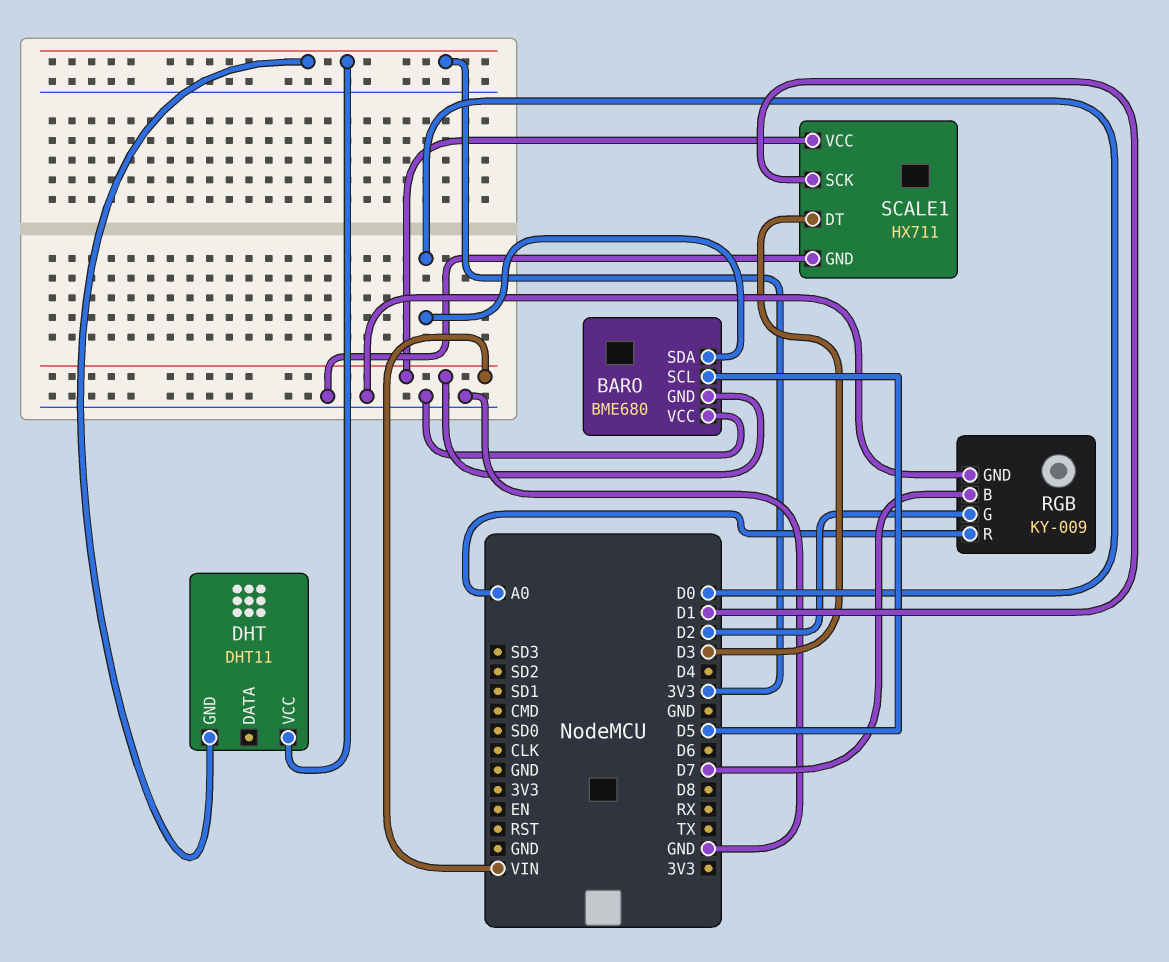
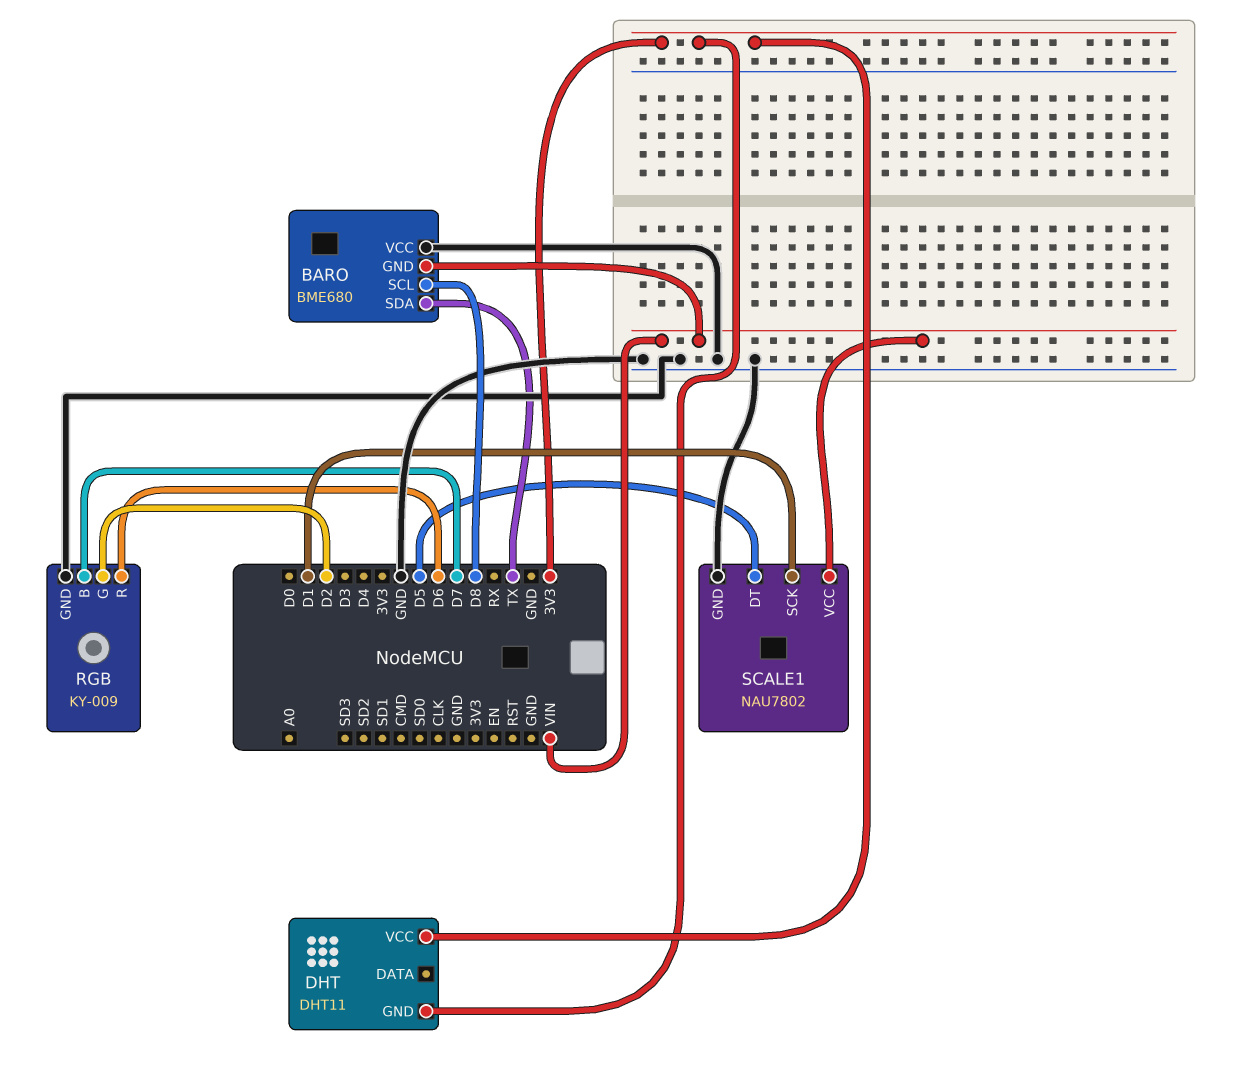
BARO pin SCL: D5 -> D8
BARO pin SDA: D0 -> TX
RGB pin R: A0 -> D6
SCALE1: HX711 -> NAU7802
SCALE1 pin DT: D3 -> D5

